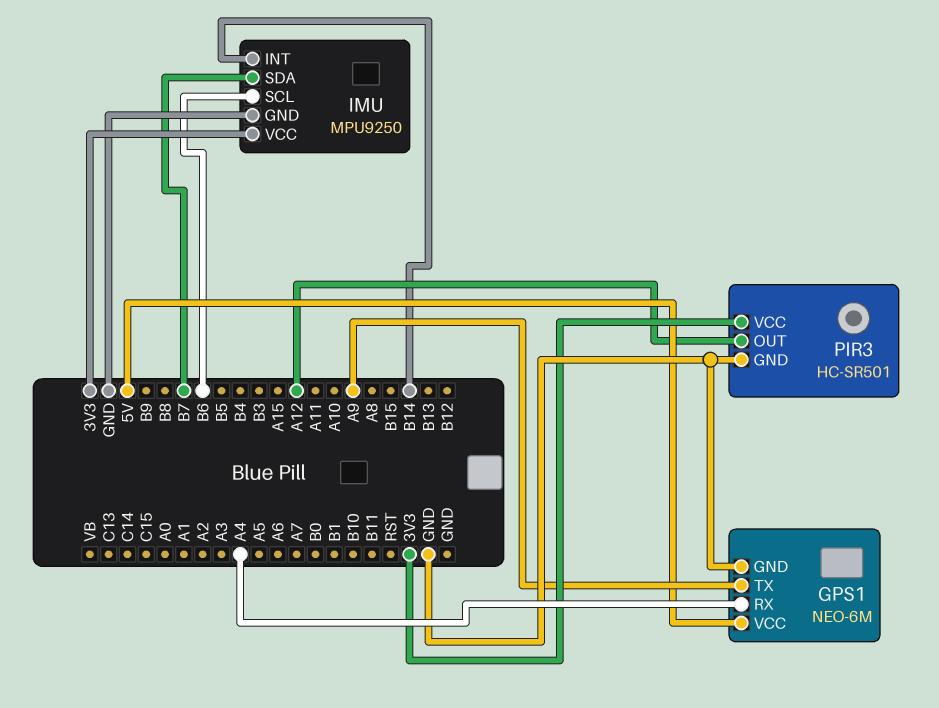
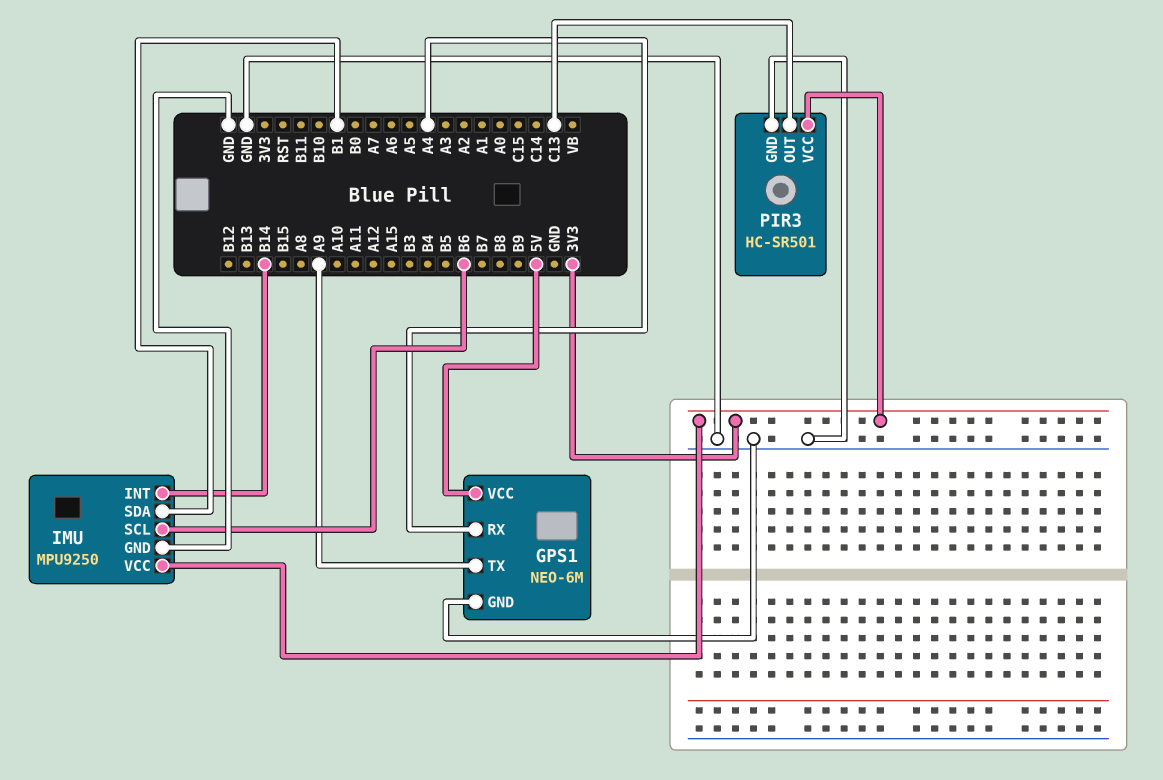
IMU pin SDA: B7 -> B1
PIR3 pin OUT: A12 -> C13

